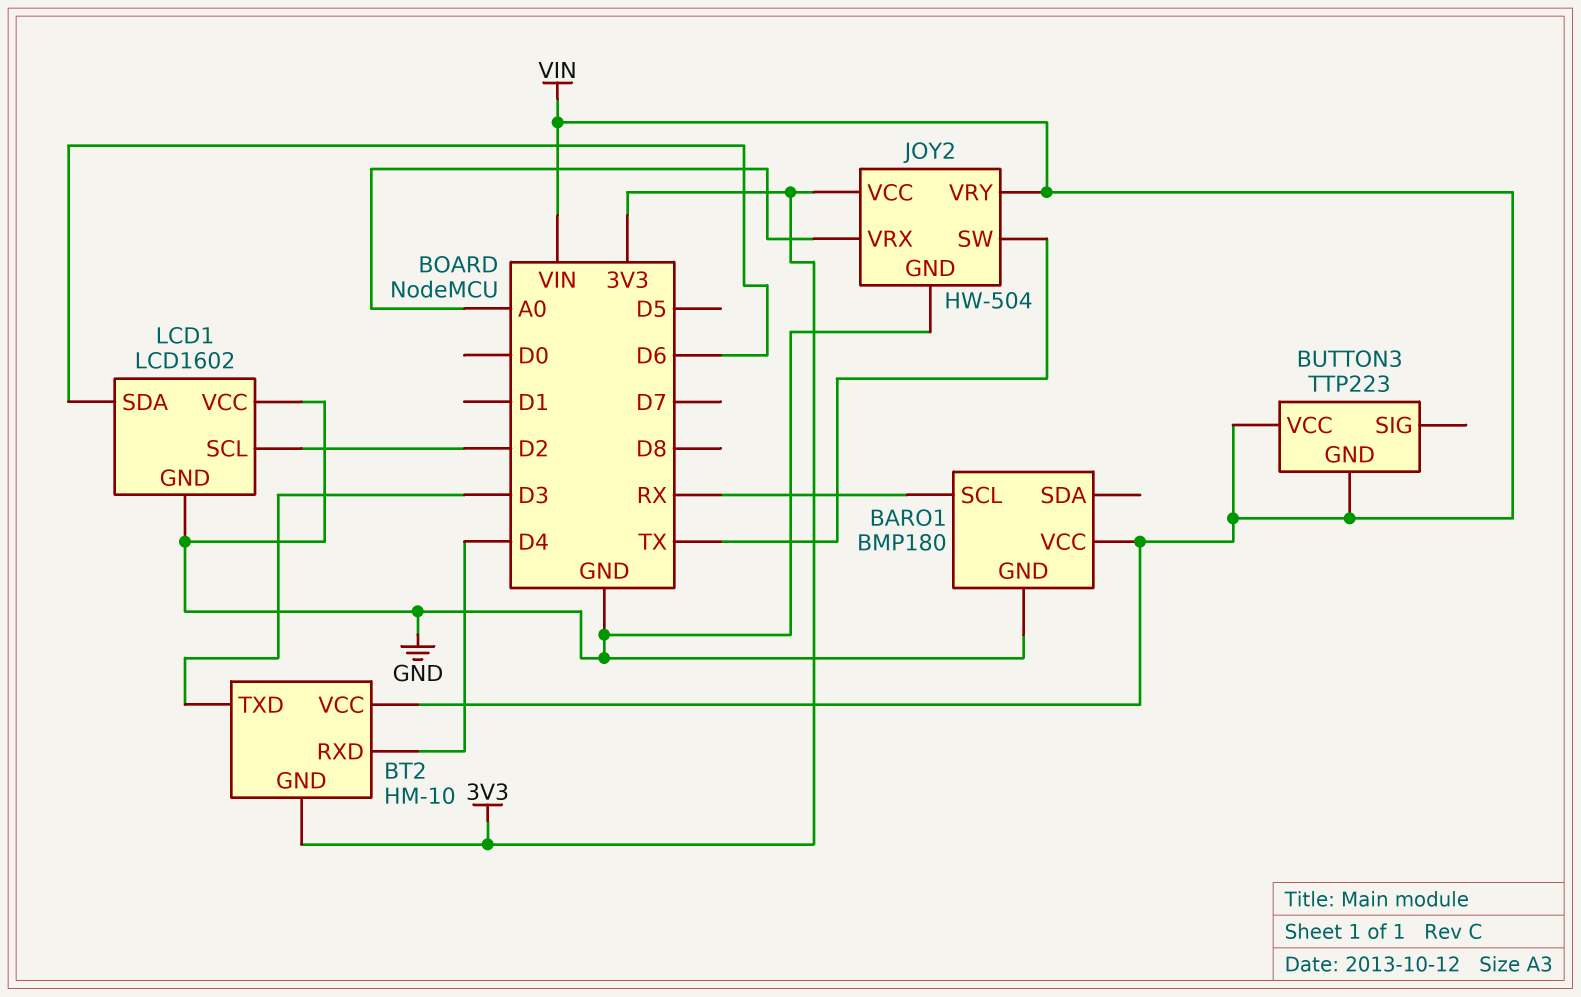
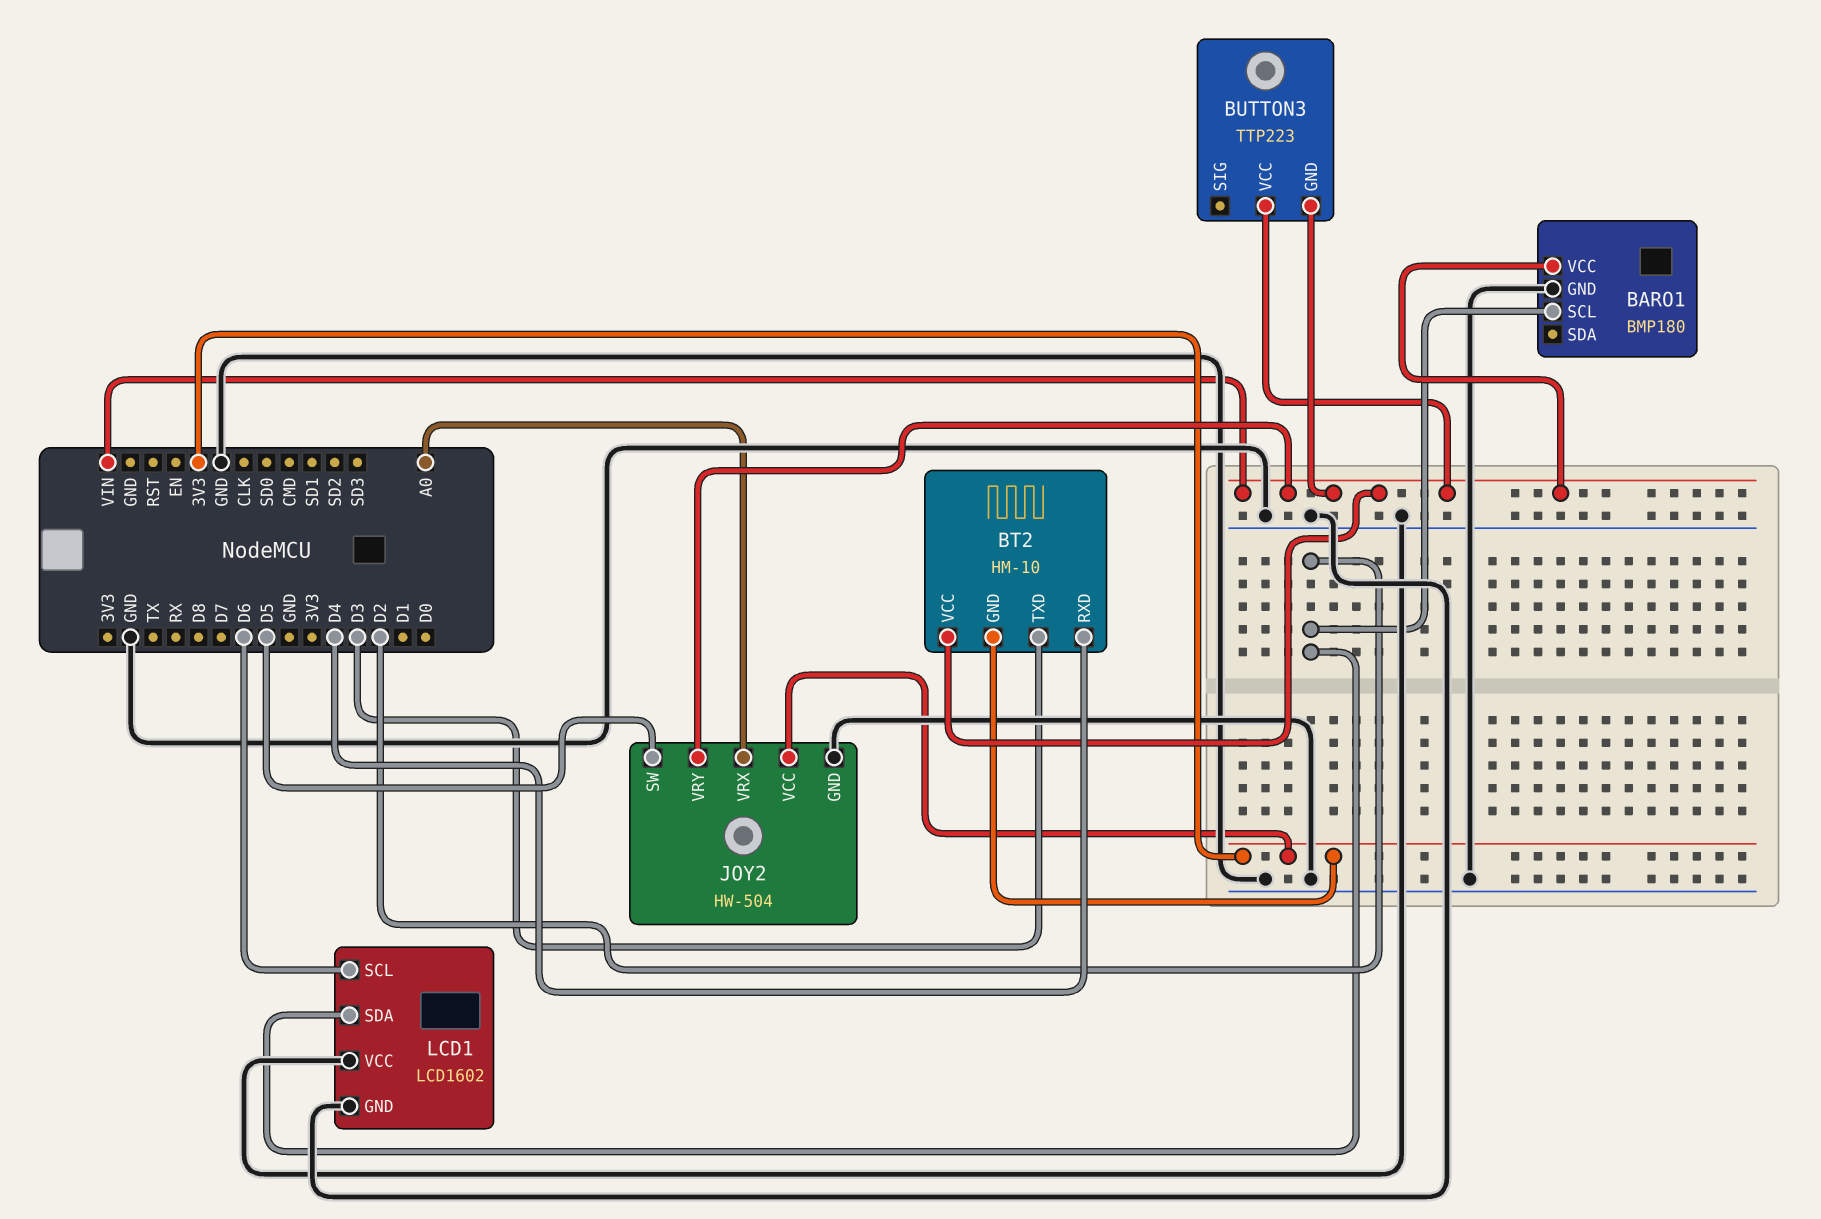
BARO1 pin SCL: RX -> D2
JOY2 pin SW: TX -> D5
LCD1 pin SCL: D2 -> D6
LCD1 pin SDA: D6 -> D2

